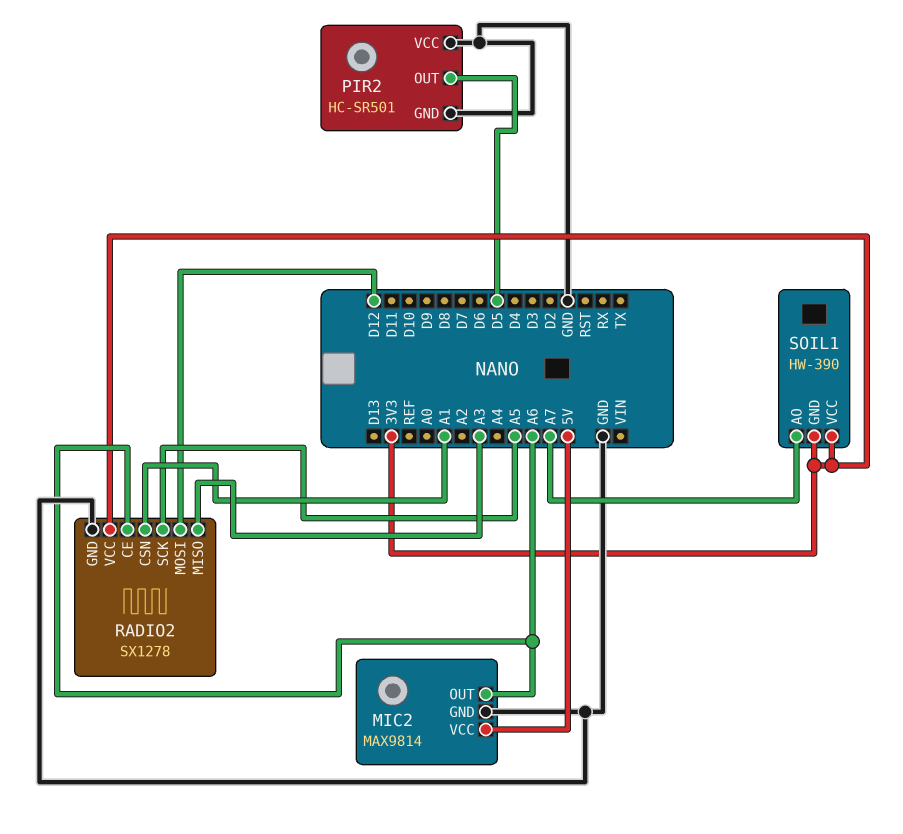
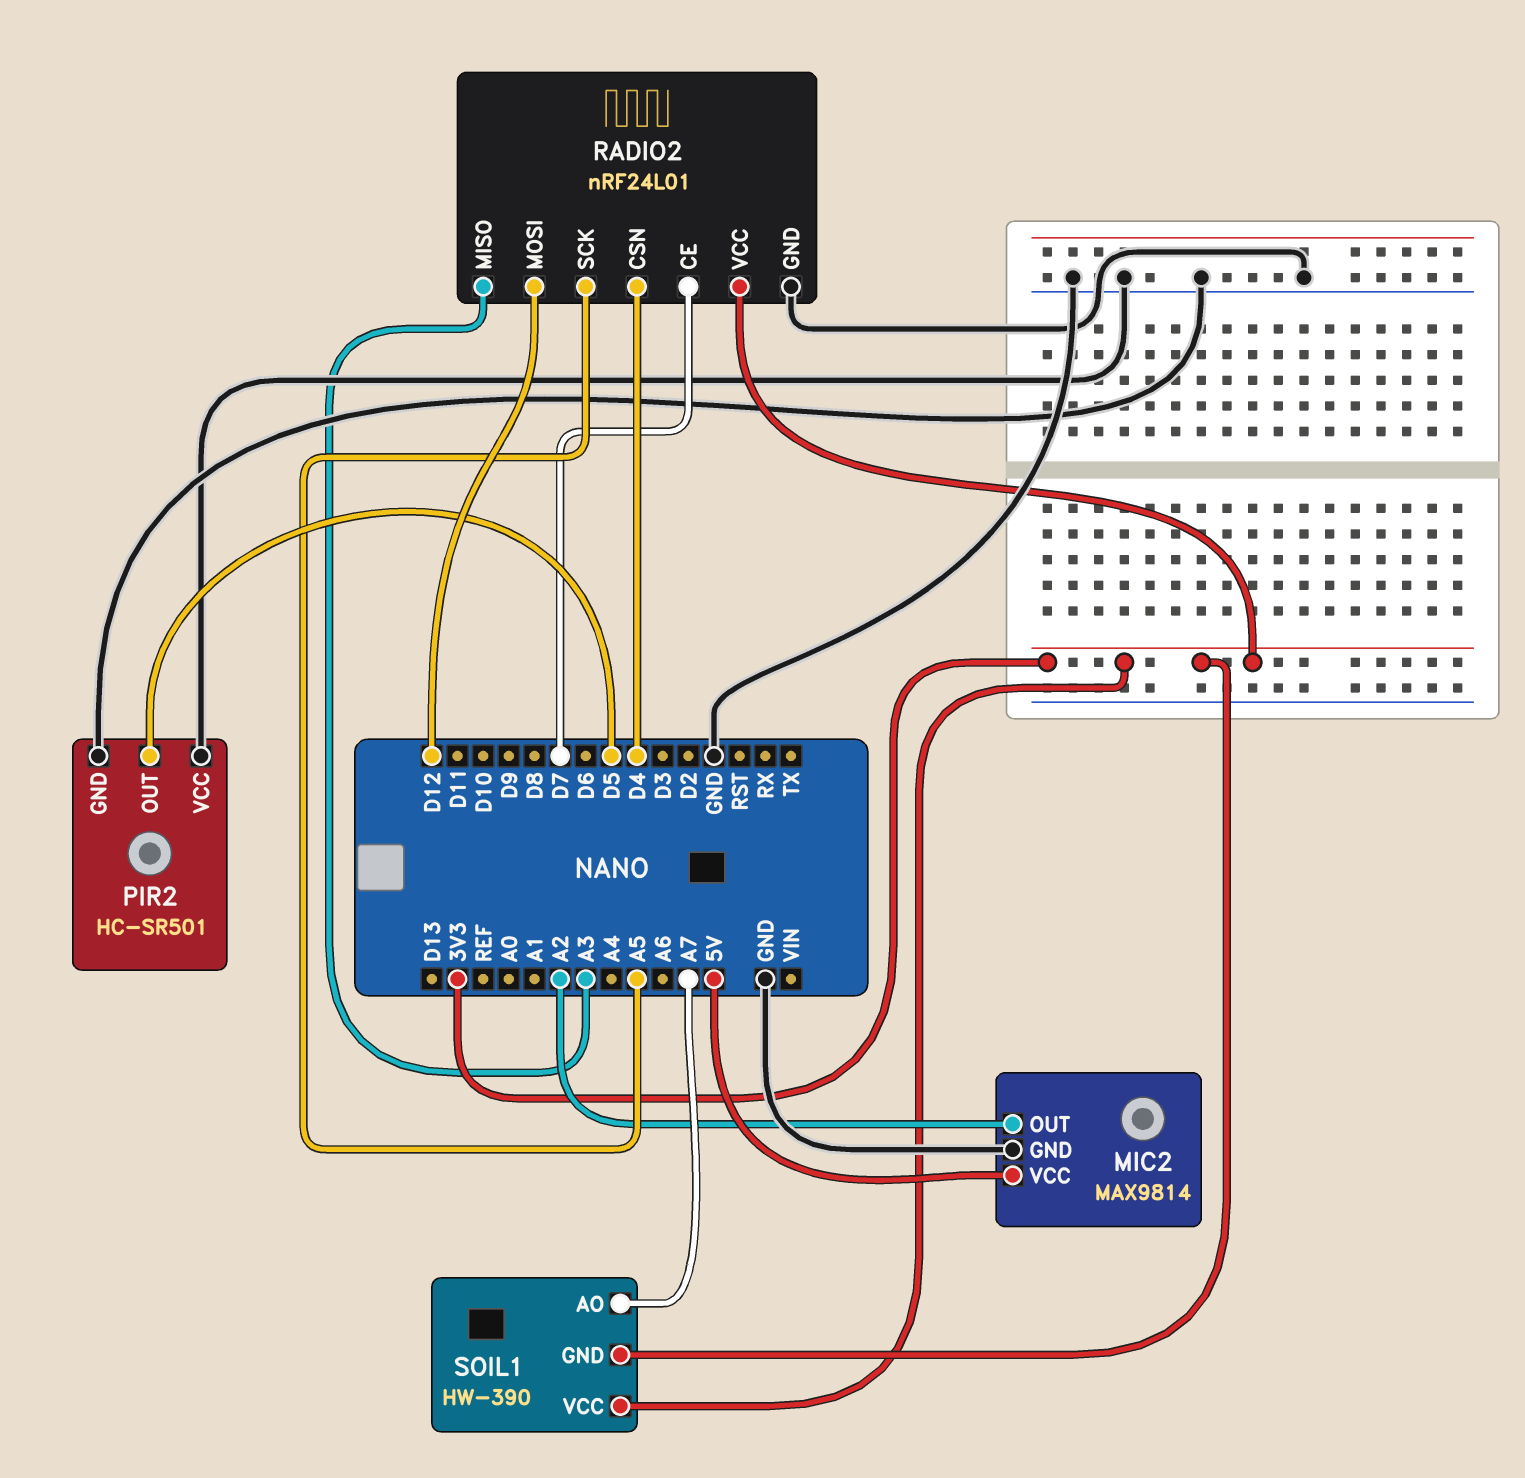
MIC2 pin OUT: A6 -> A2
RADIO2: SX1278 -> nRF24L01
RADIO2 pin CE: A6 -> D7
RADIO2 pin CSN: A1 -> D4

